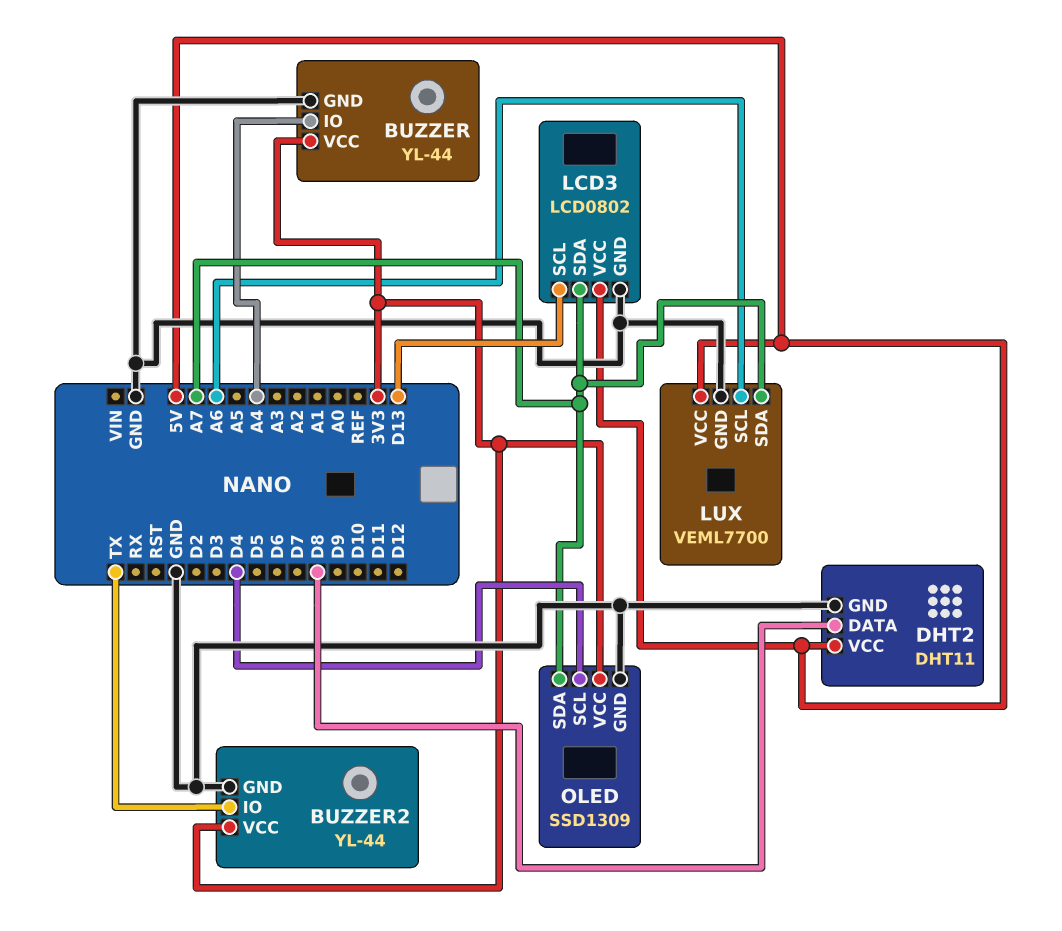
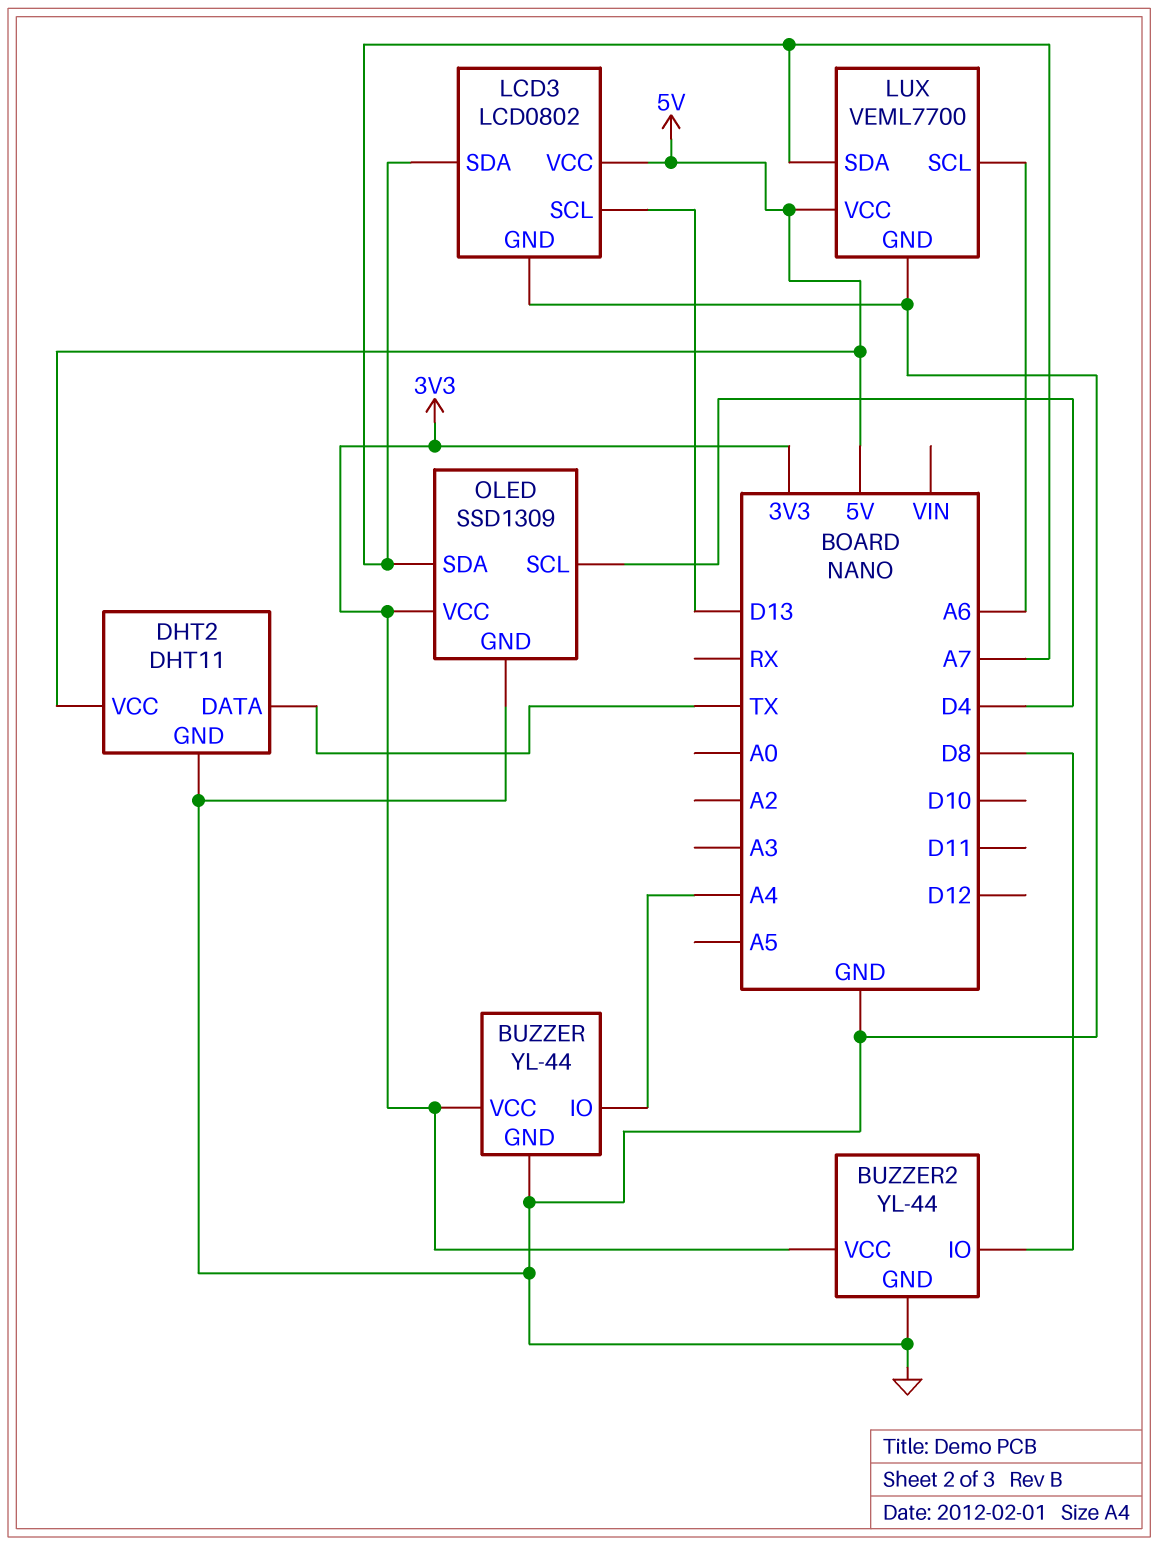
BUZZER2 pin IO: TX -> D8
DHT2 pin DATA: D8 -> TX

